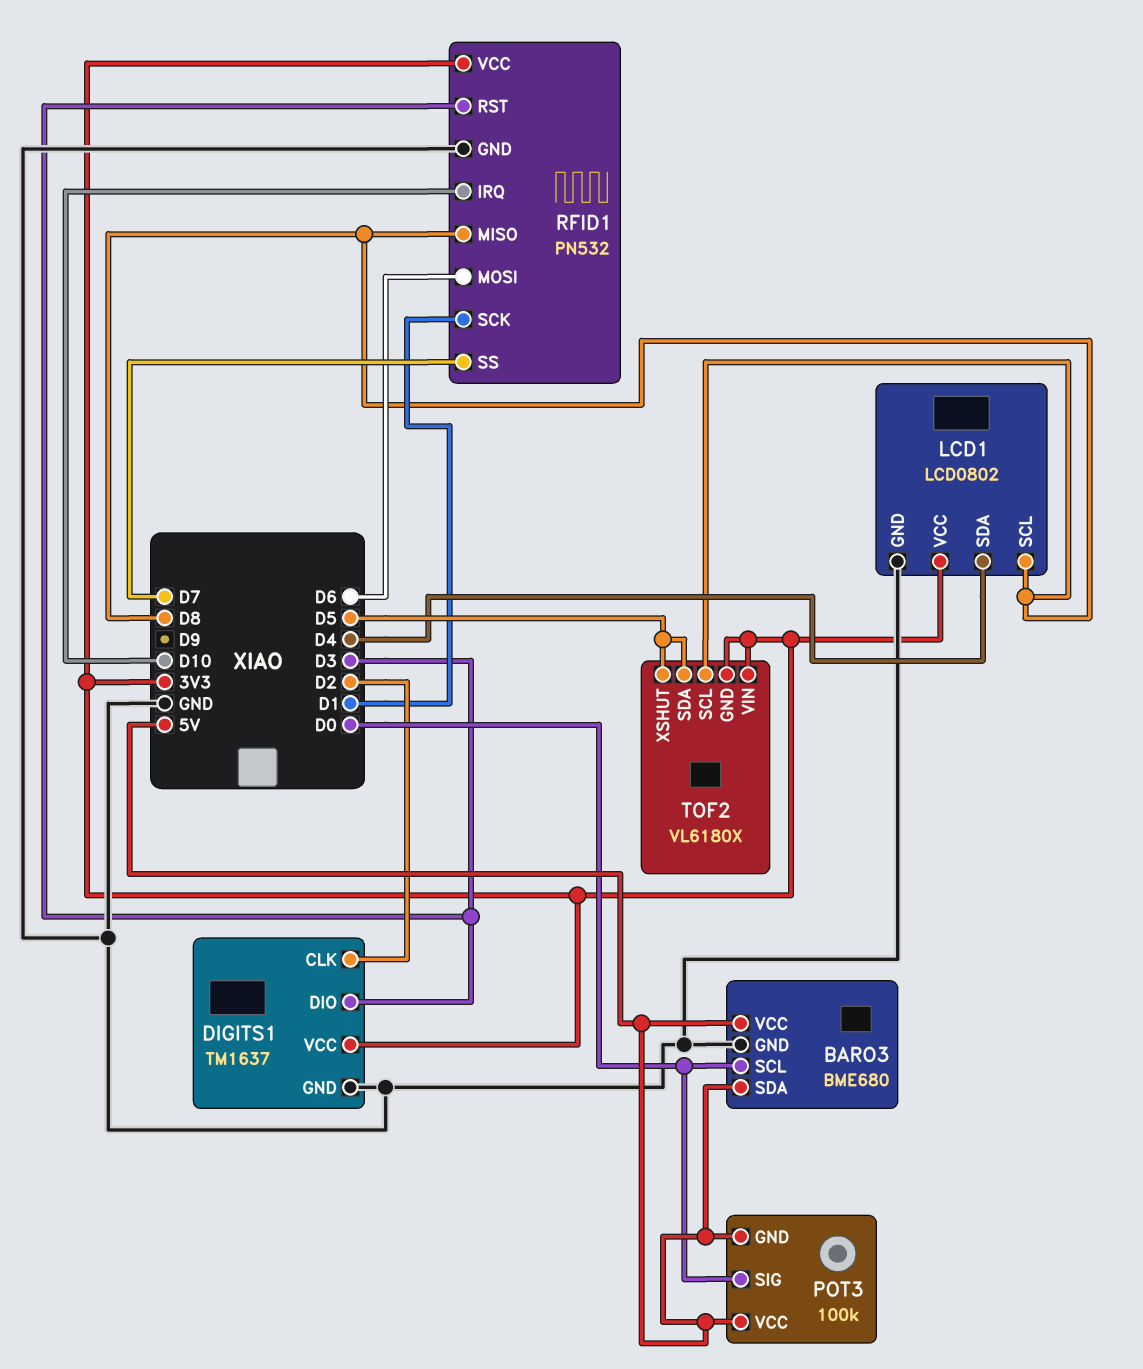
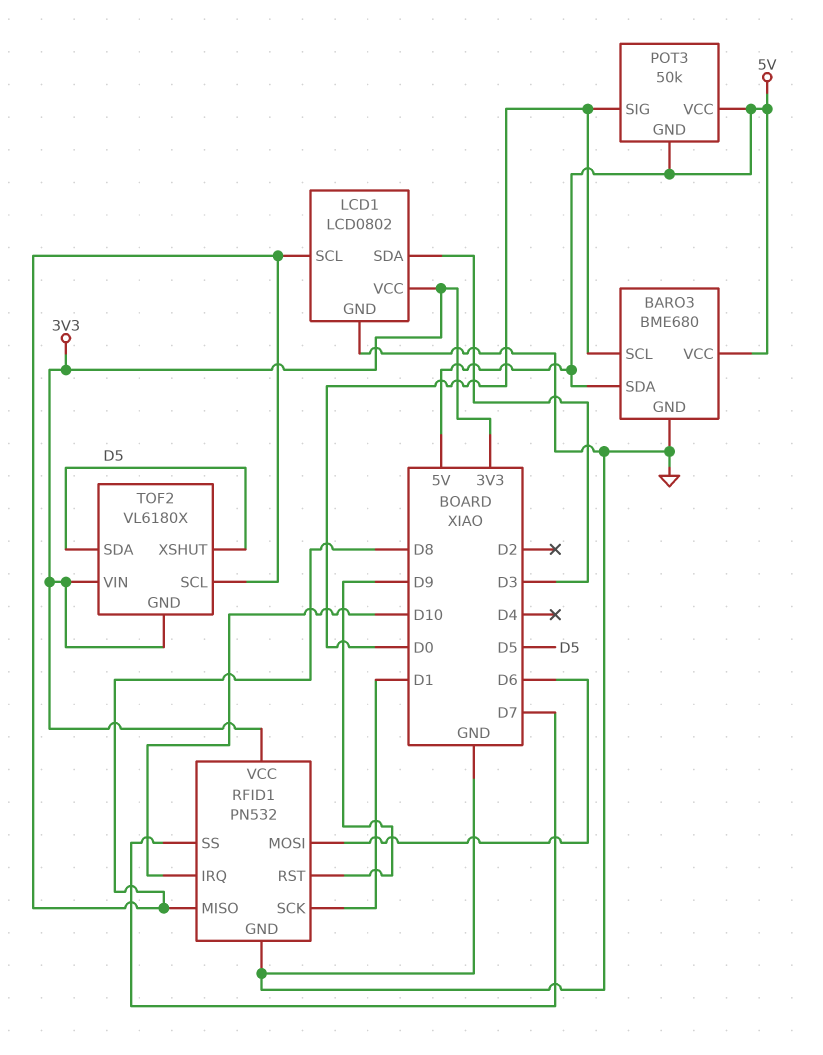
DIGITS1: TM1637 -> none
DIGITS1 pin CLK: D2 -> none
DIGITS1 pin DIO: D3 -> none
DIGITS1 pin GND: GND -> none
DIGITS1 pin VCC: 3V3 -> none
LCD1 pin SDA: D4 -> D3
POT3: 100k -> 50k
RFID1 pin RST: D3 -> D9

